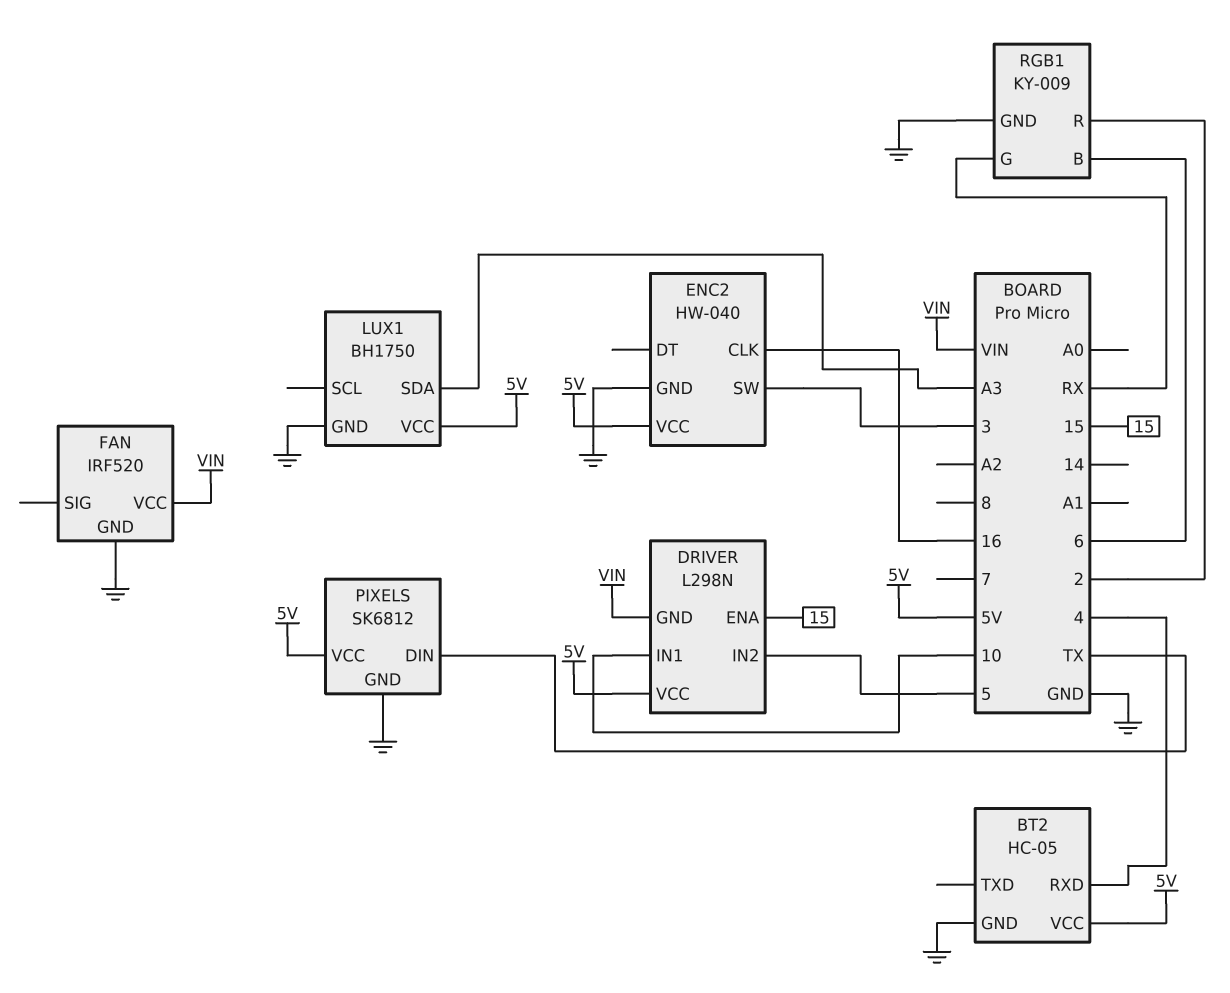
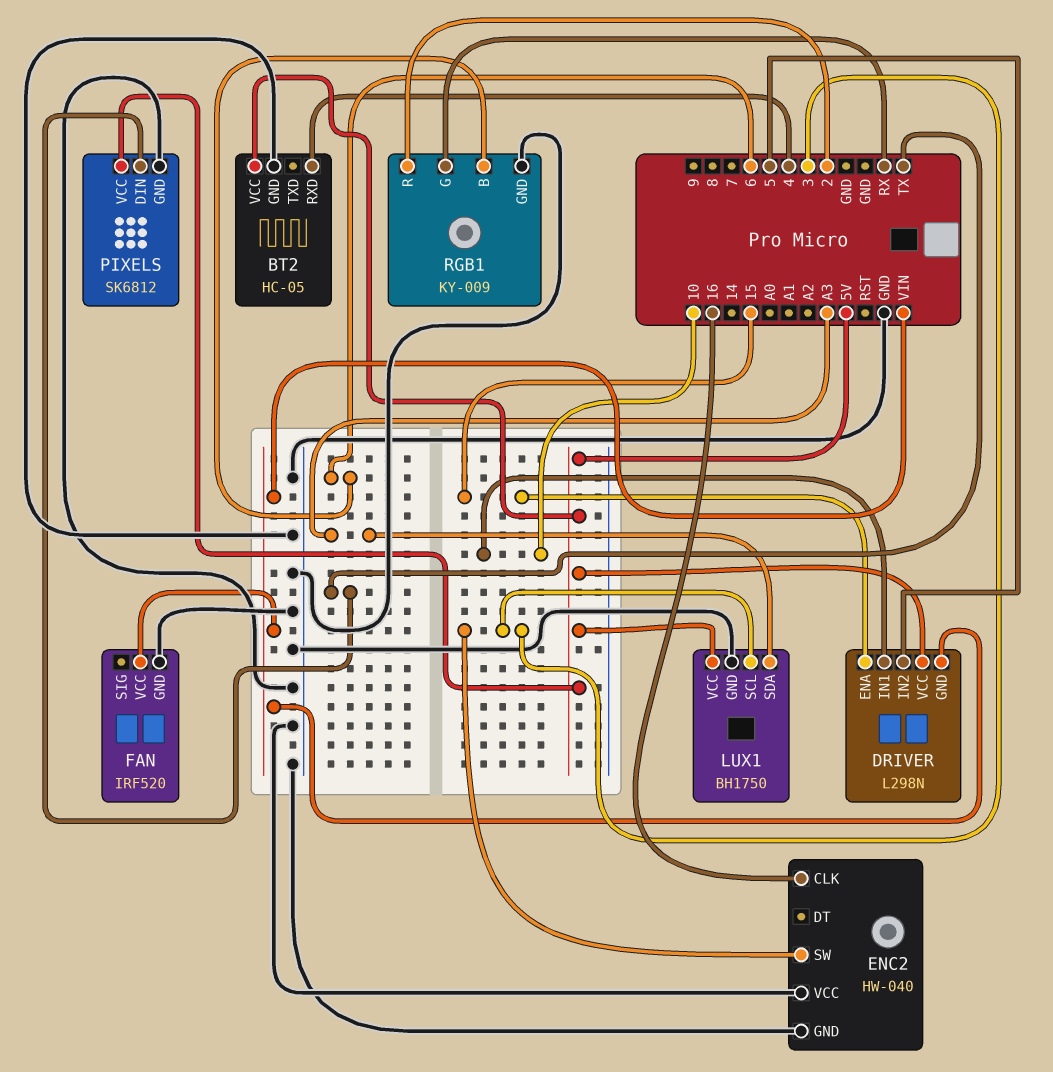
ENC2 pin VCC: 5V -> GND
LUX1 pin SCL: none -> 3

